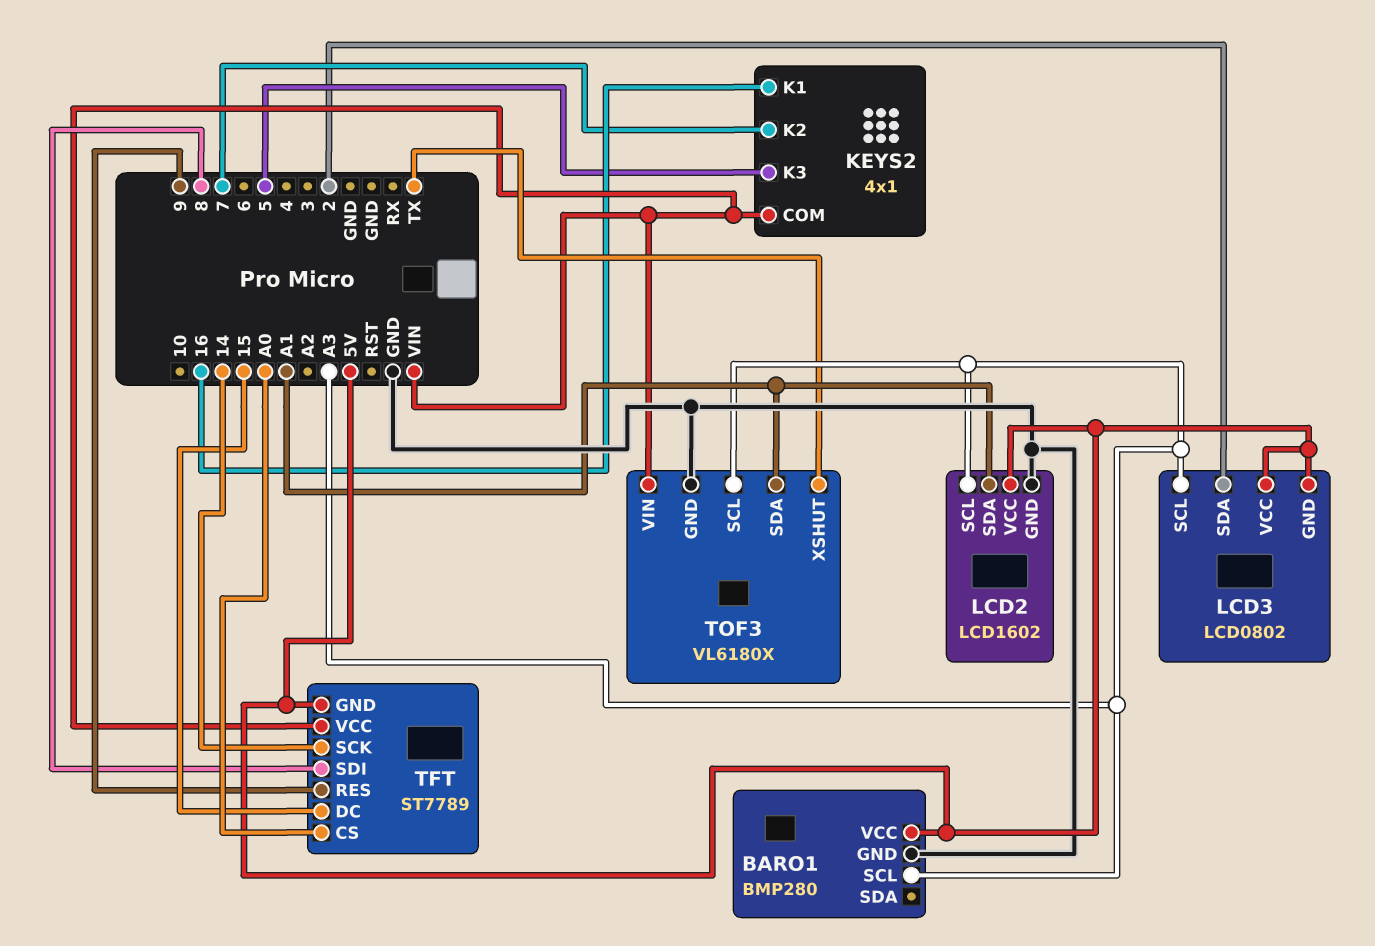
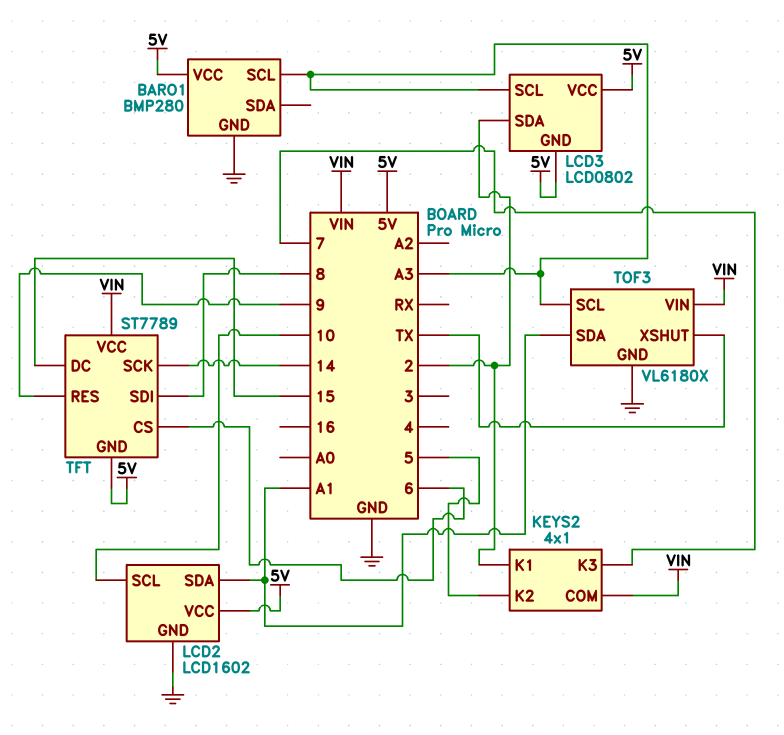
KEYS2 pin K1: 16 -> 2
KEYS2 pin K2: 7 -> 5
KEYS2 pin K3: 5 -> 7
LCD2 pin SCL: A3 -> 10
TFT pin CS: A0 -> 6

